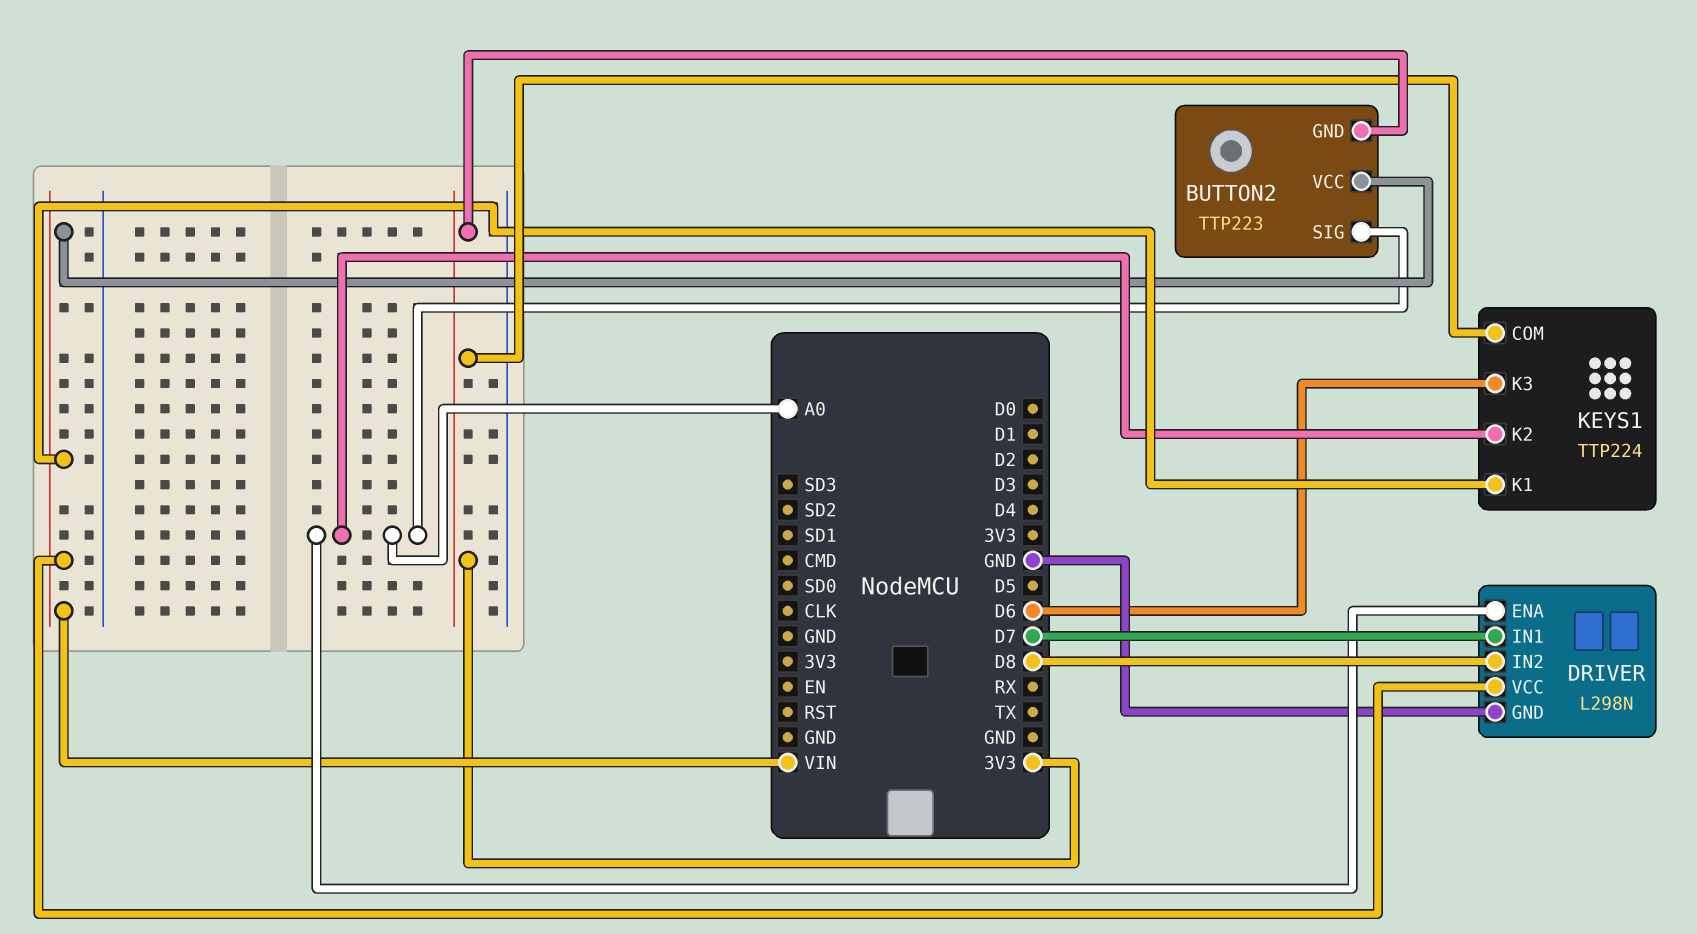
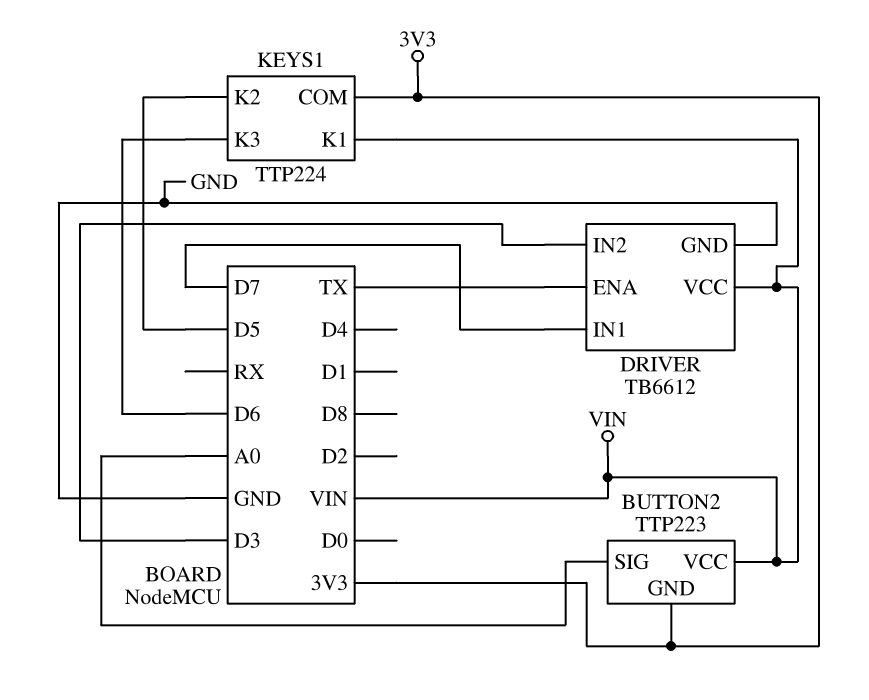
DRIVER: L298N -> TB6612
DRIVER pin ENA: A0 -> TX
DRIVER pin IN2: D8 -> D3
KEYS1 pin K2: A0 -> D5

